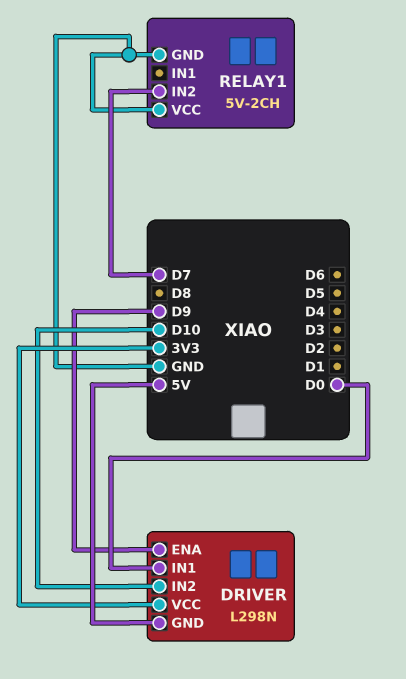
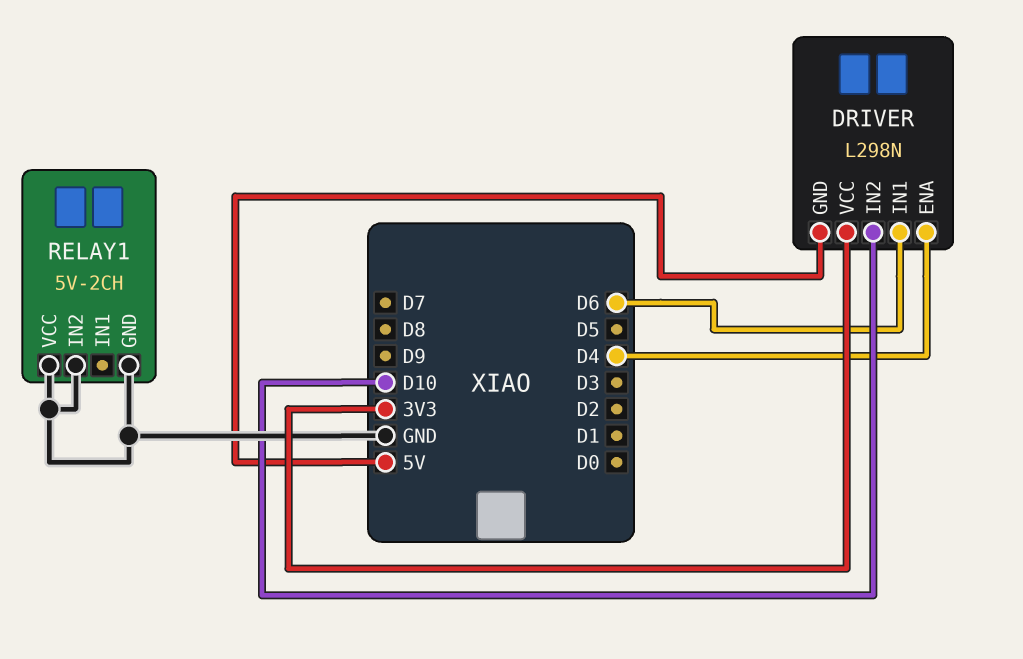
DRIVER pin ENA: D9 -> D4
DRIVER pin IN1: D0 -> D6
RELAY1 pin IN2: D7 -> GND

